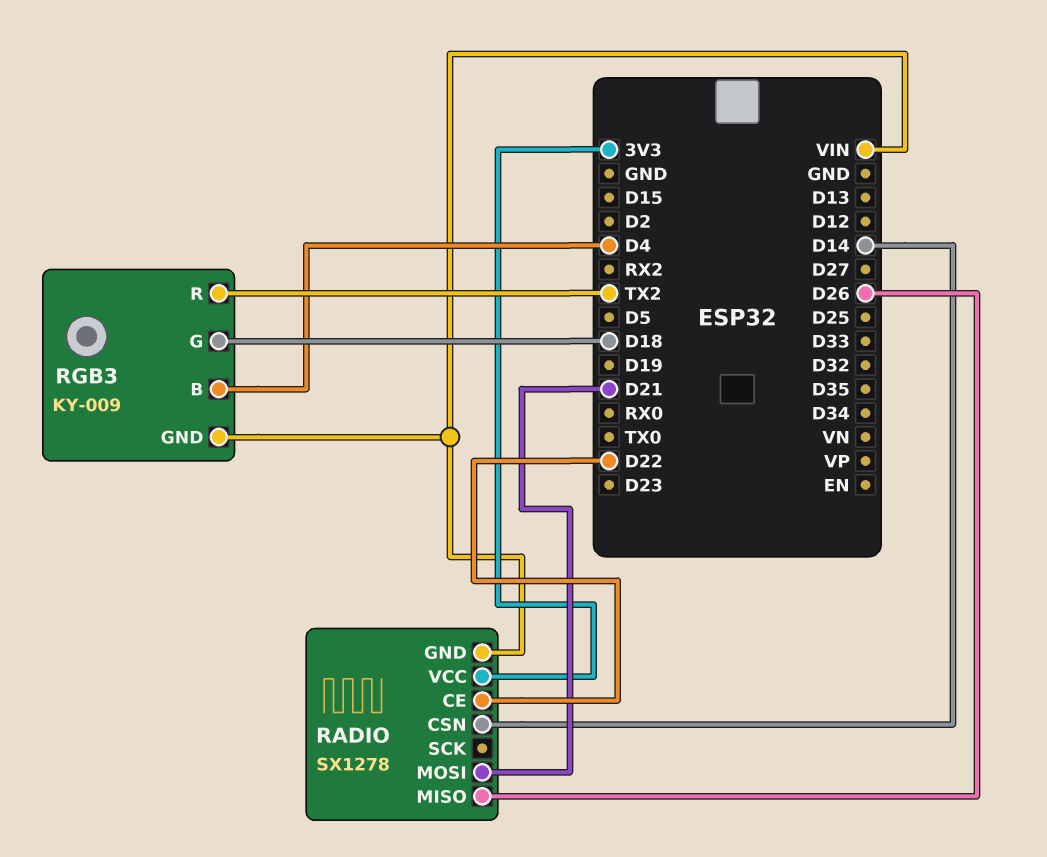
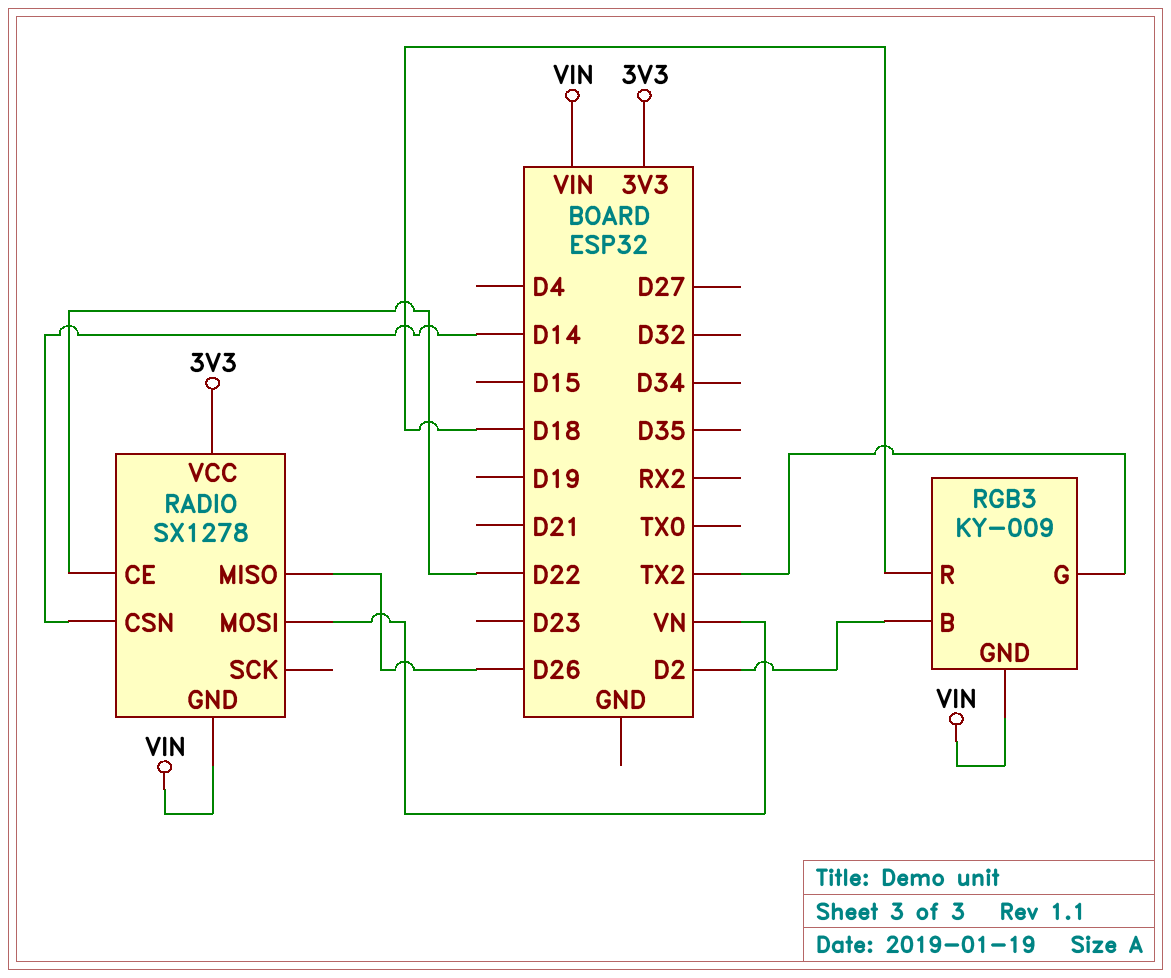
RADIO pin MOSI: D21 -> VN
RGB3 pin B: D4 -> D2
RGB3 pin G: D18 -> TX2
RGB3 pin R: TX2 -> D18

